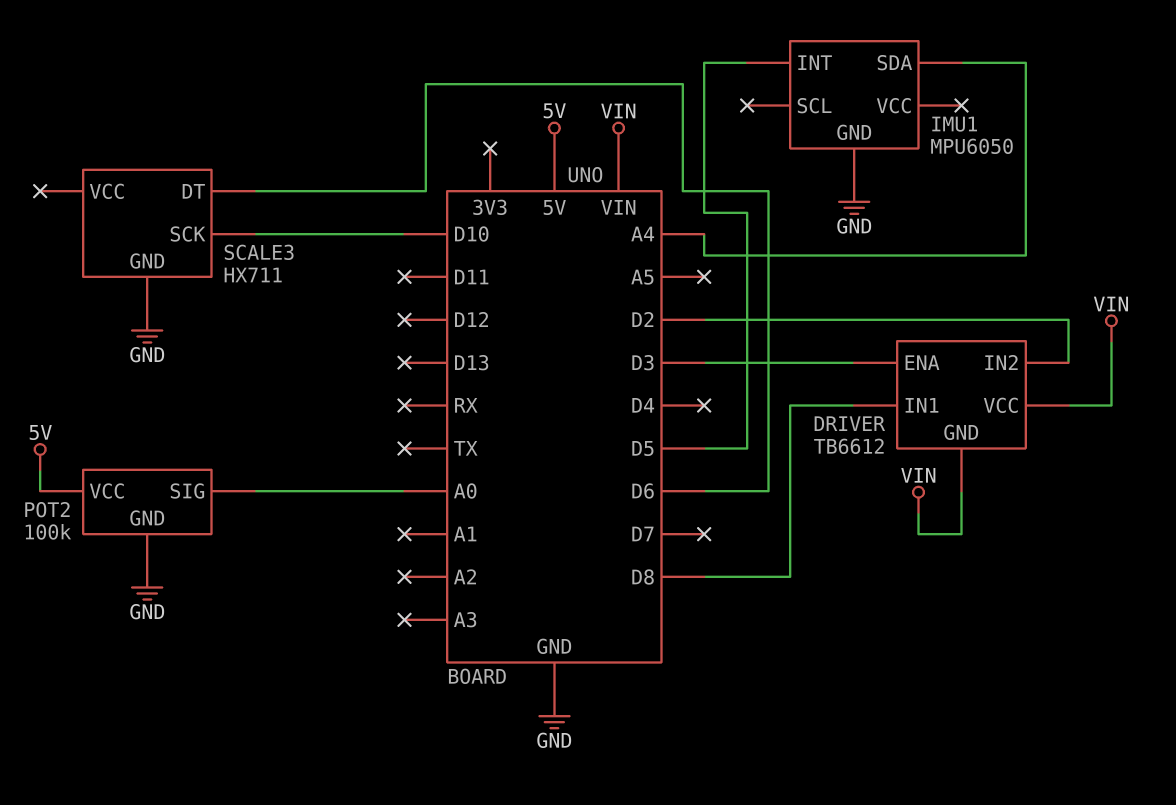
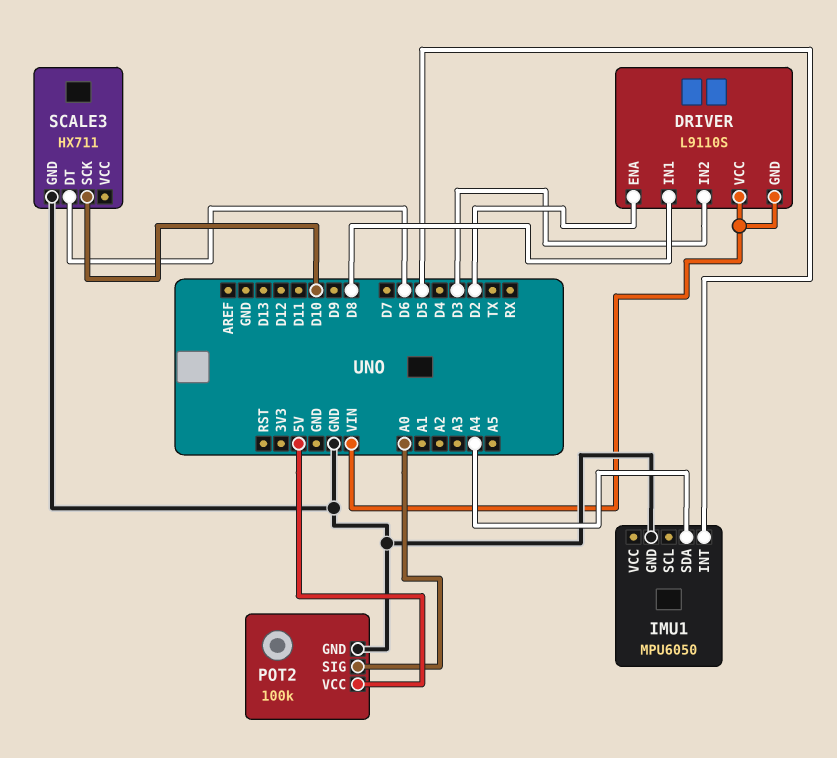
DRIVER: TB6612 -> L9110S
DRIVER pin ENA: D3 -> D2
DRIVER pin IN2: D2 -> D3

